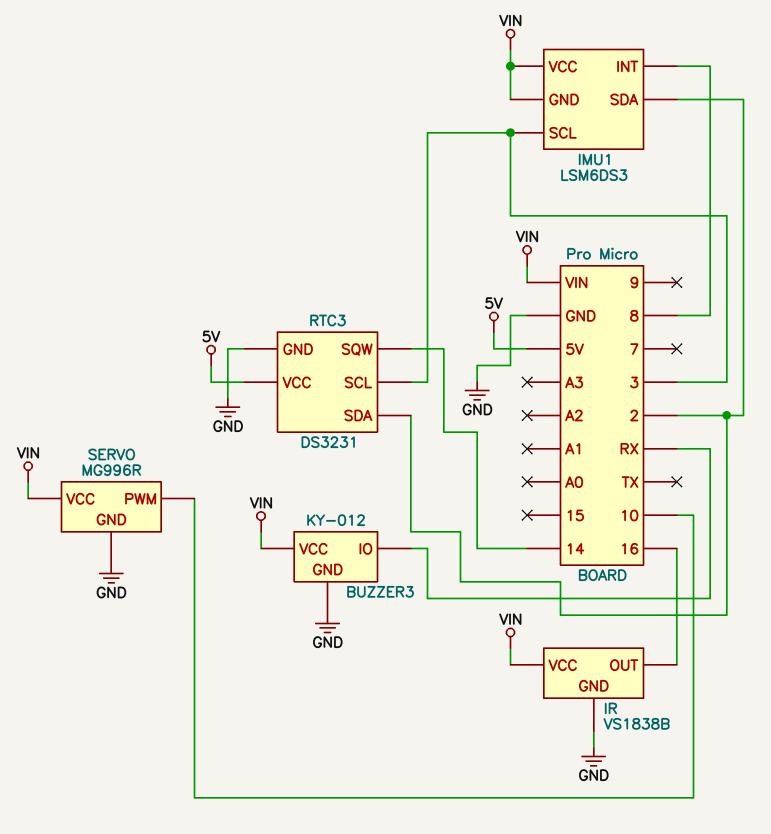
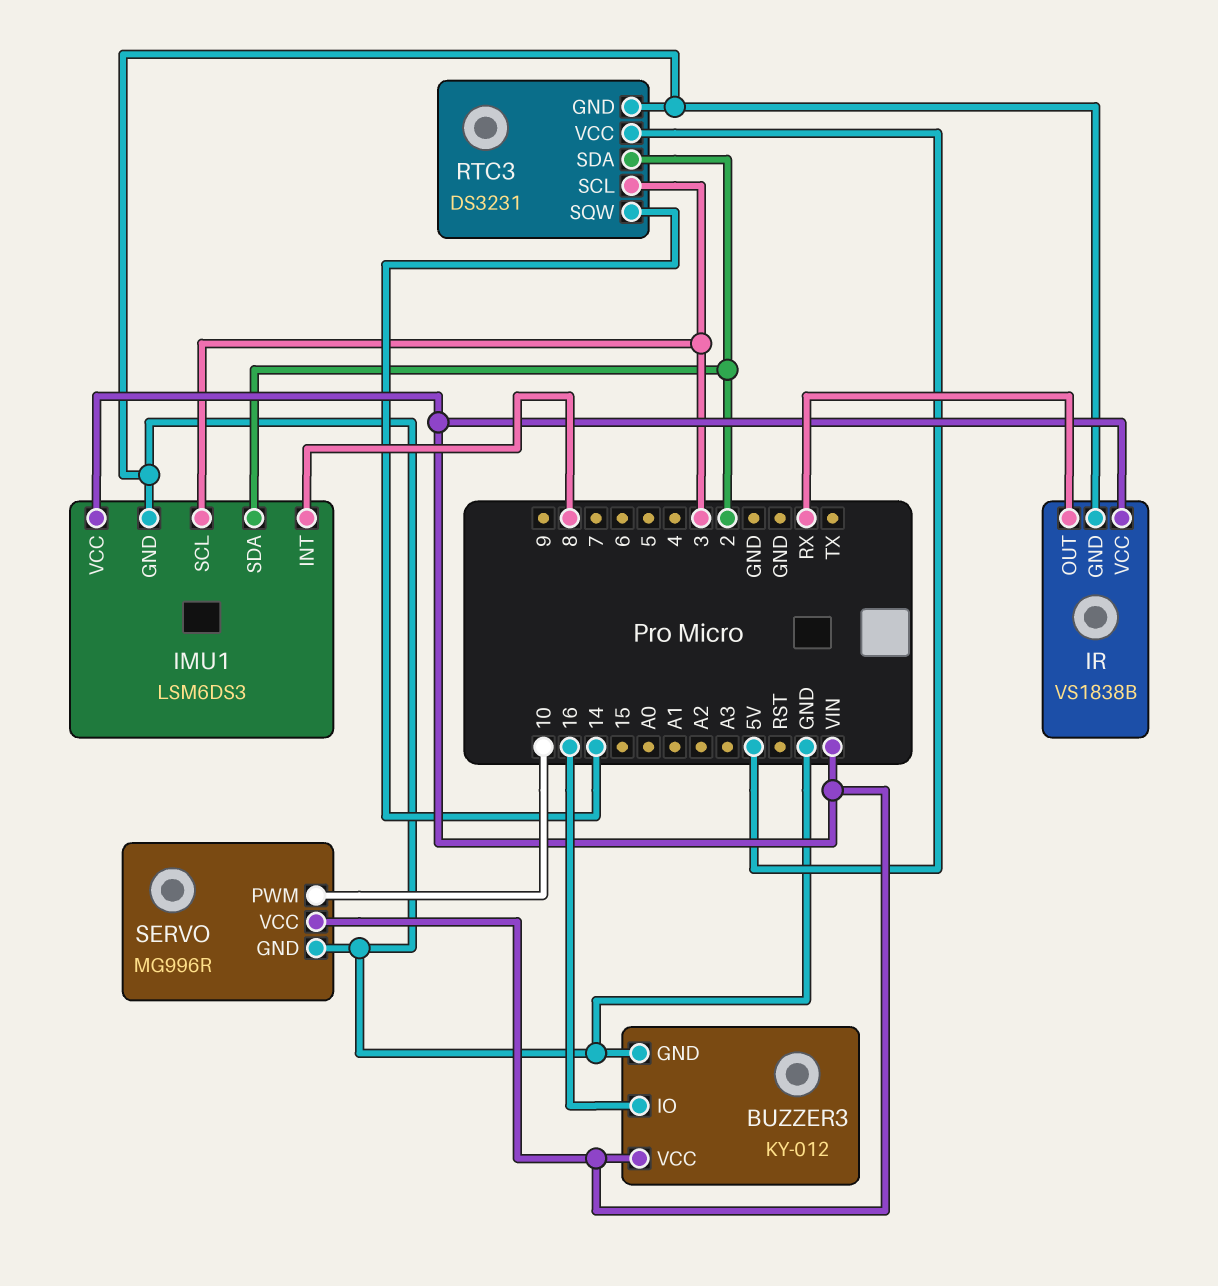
BUZZER3 pin IO: RX -> 16
IMU1 pin GND: VIN -> GND
IR pin OUT: 16 -> RX

